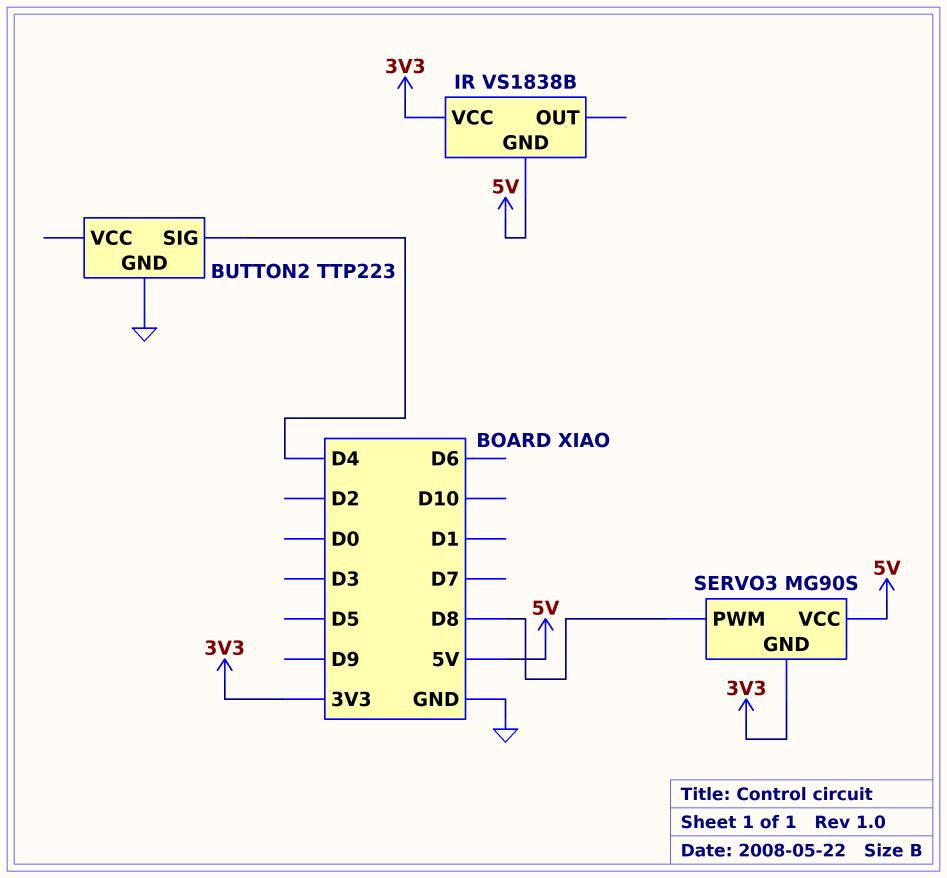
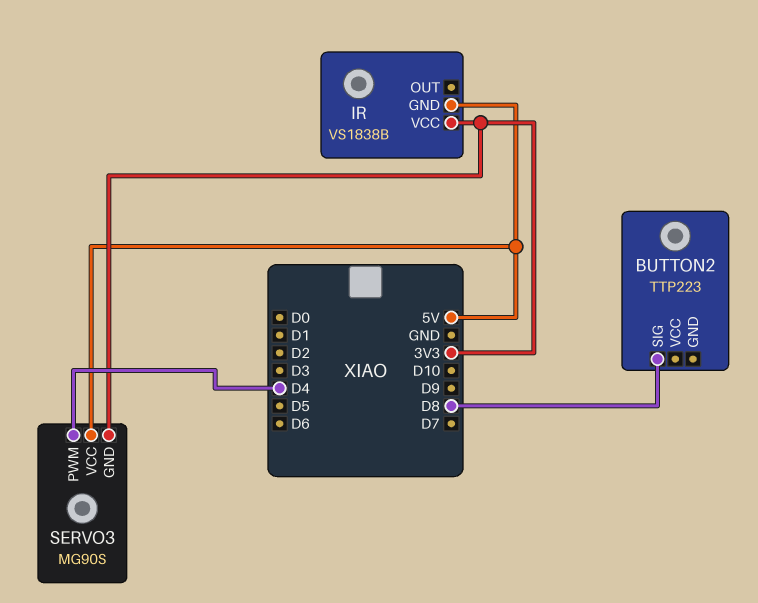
BUTTON2 pin GND: GND -> none
BUTTON2 pin SIG: D4 -> D8
SERVO3 pin PWM: D8 -> D4

